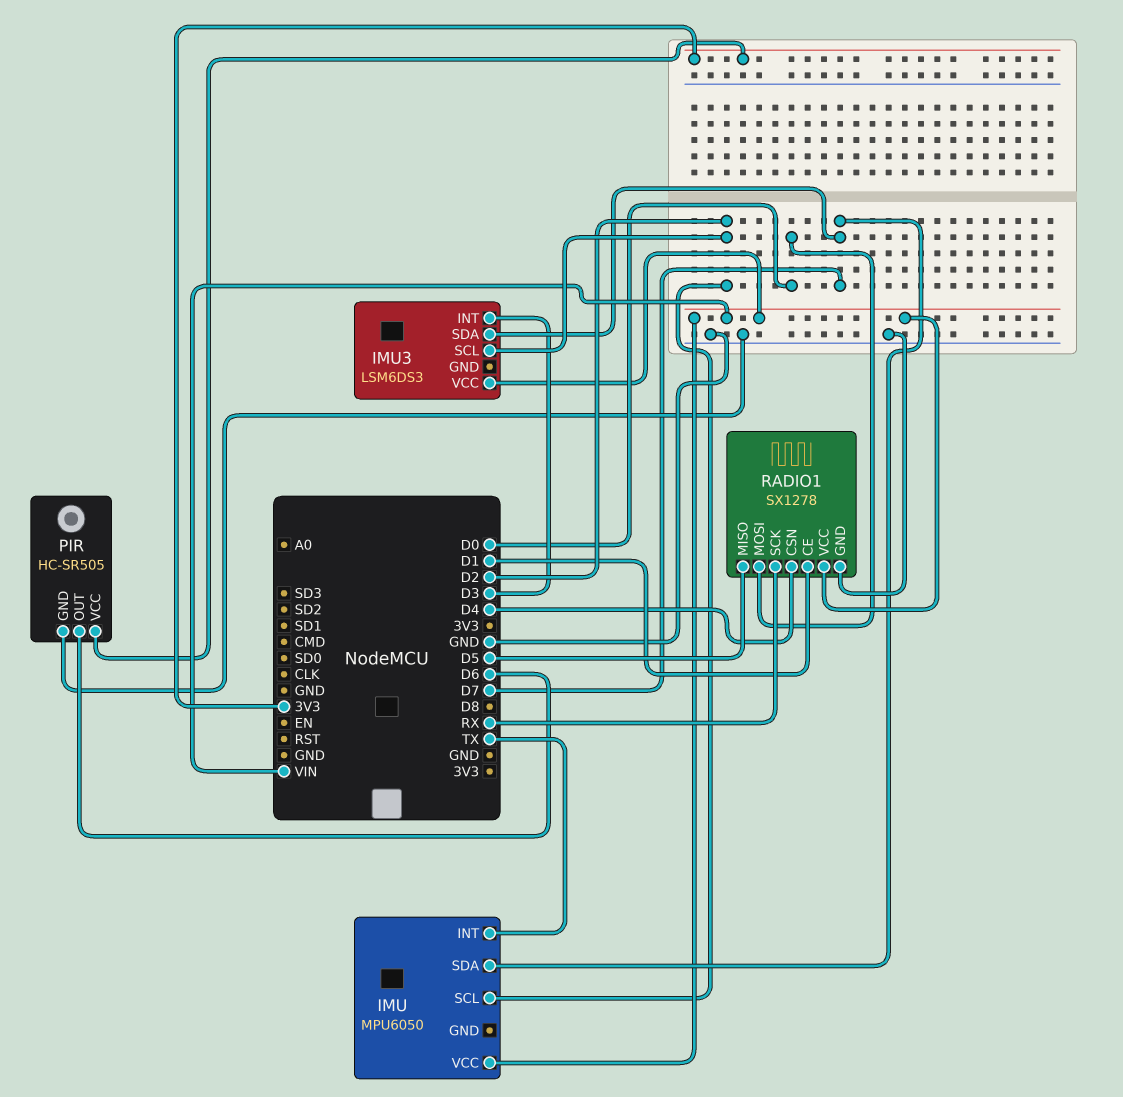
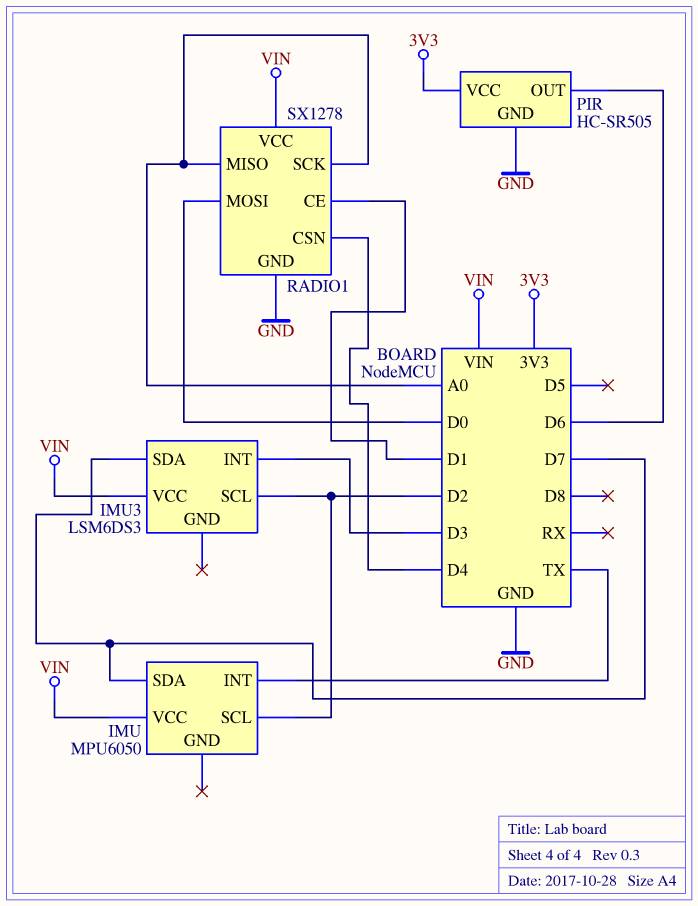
RADIO1 pin MISO: D5 -> A0
RADIO1 pin SCK: RX -> A0

